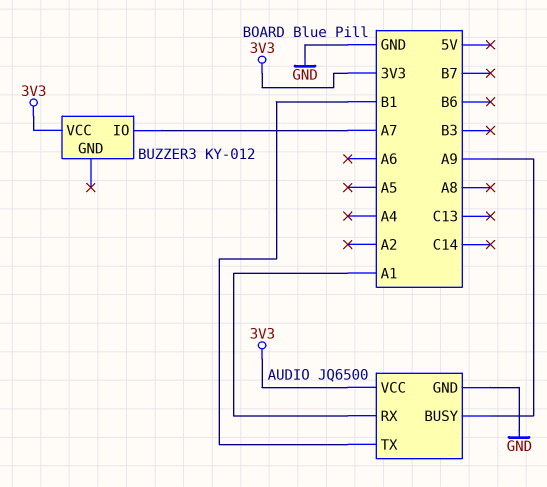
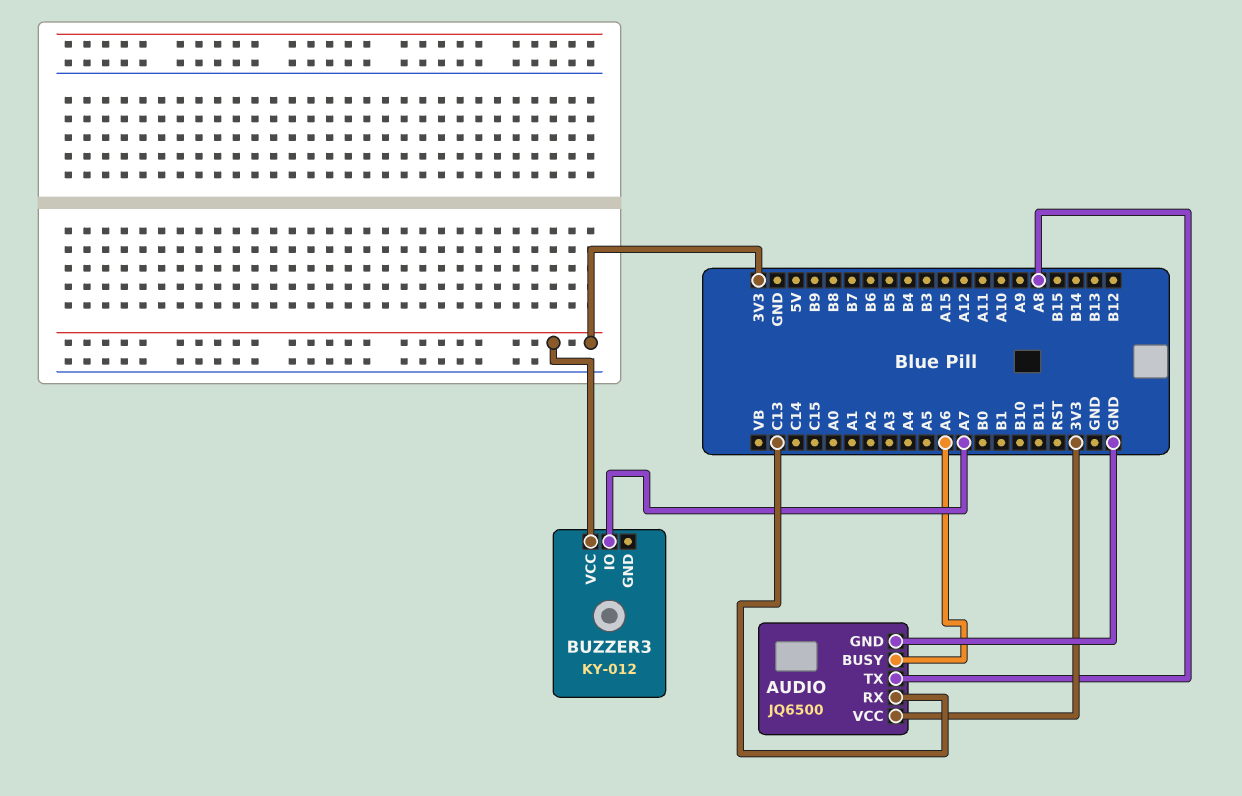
AUDIO pin BUSY: A9 -> A6
AUDIO pin RX: A1 -> C13
AUDIO pin TX: B1 -> A8

